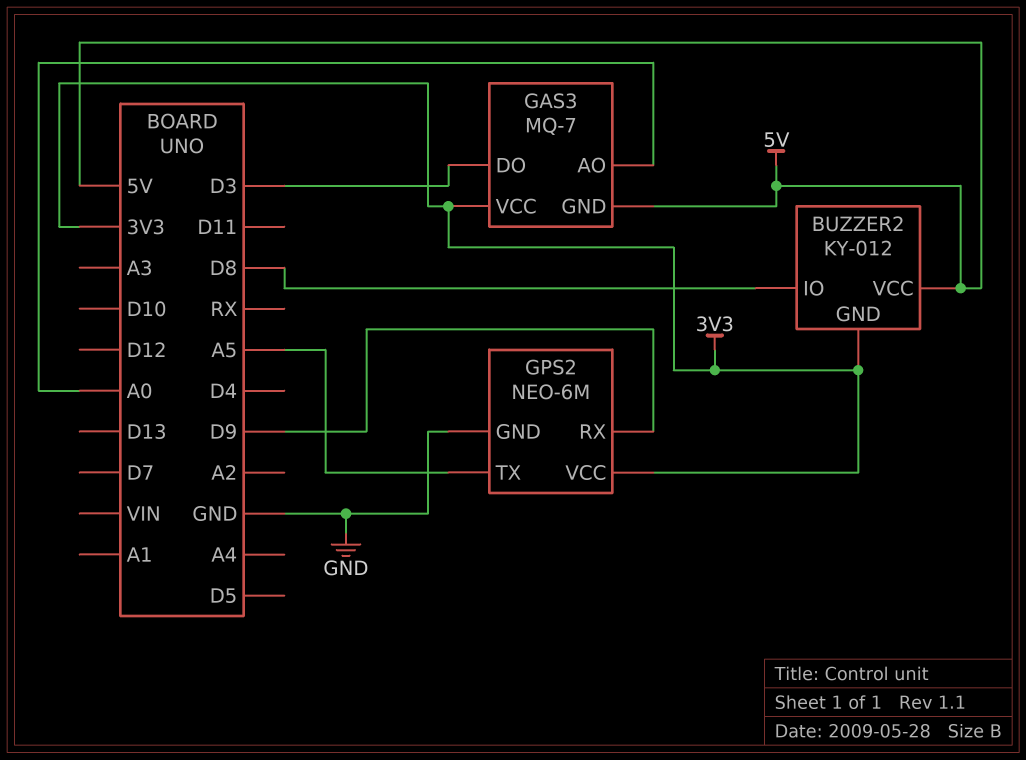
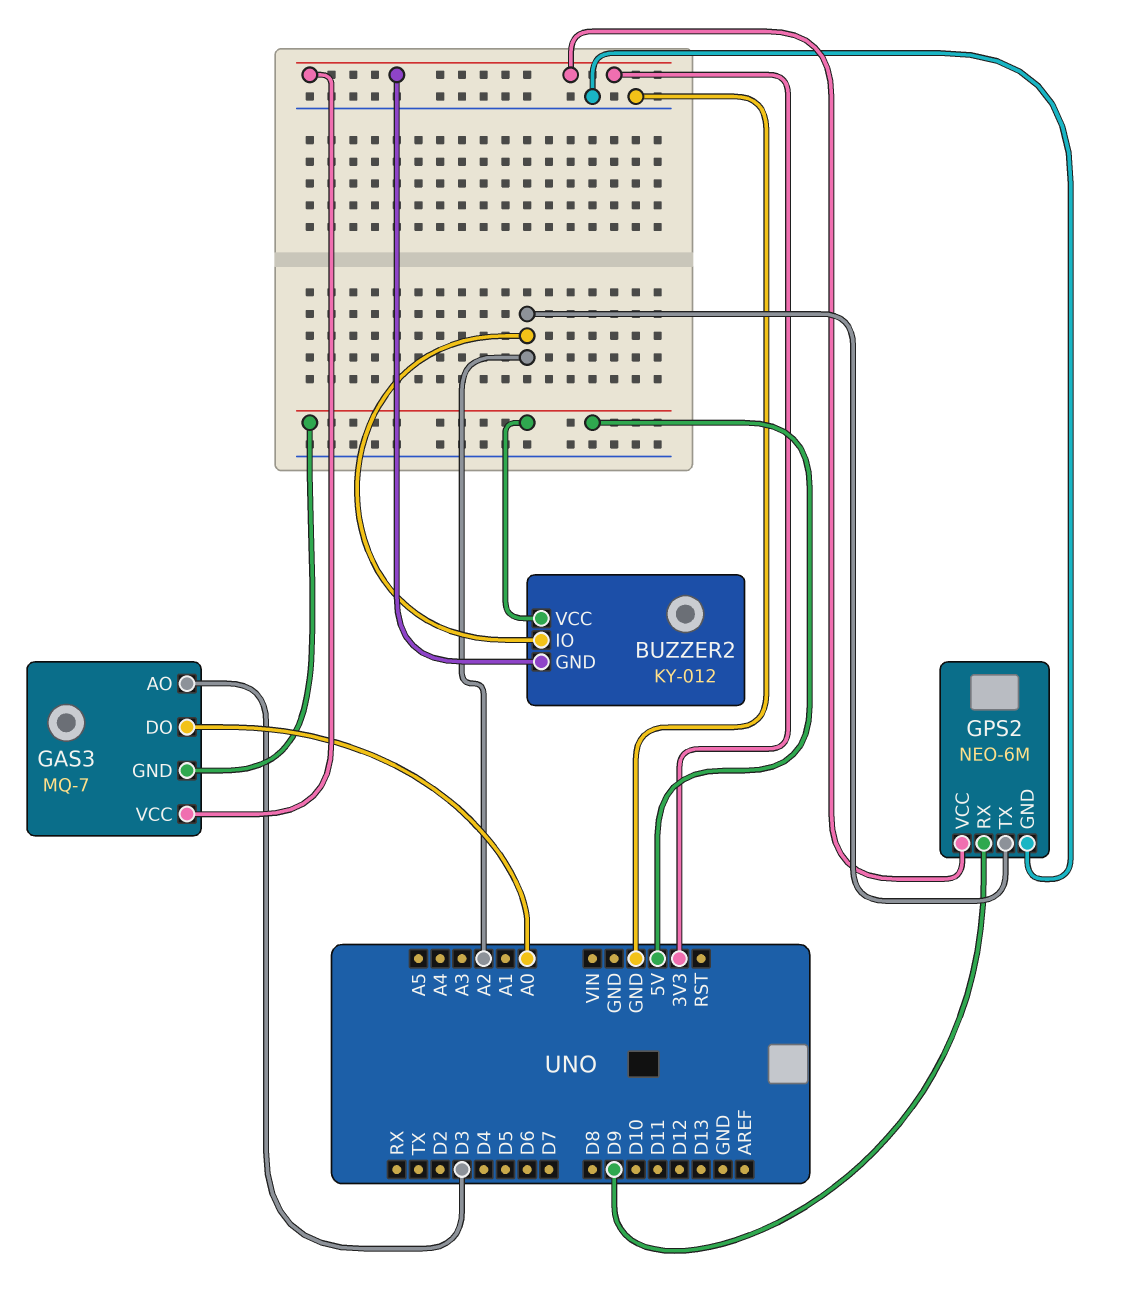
BUZZER2 pin IO: D8 -> A2
GAS3 pin AO: A0 -> D3
GAS3 pin DO: D3 -> A0
GPS2 pin TX: A5 -> A2

